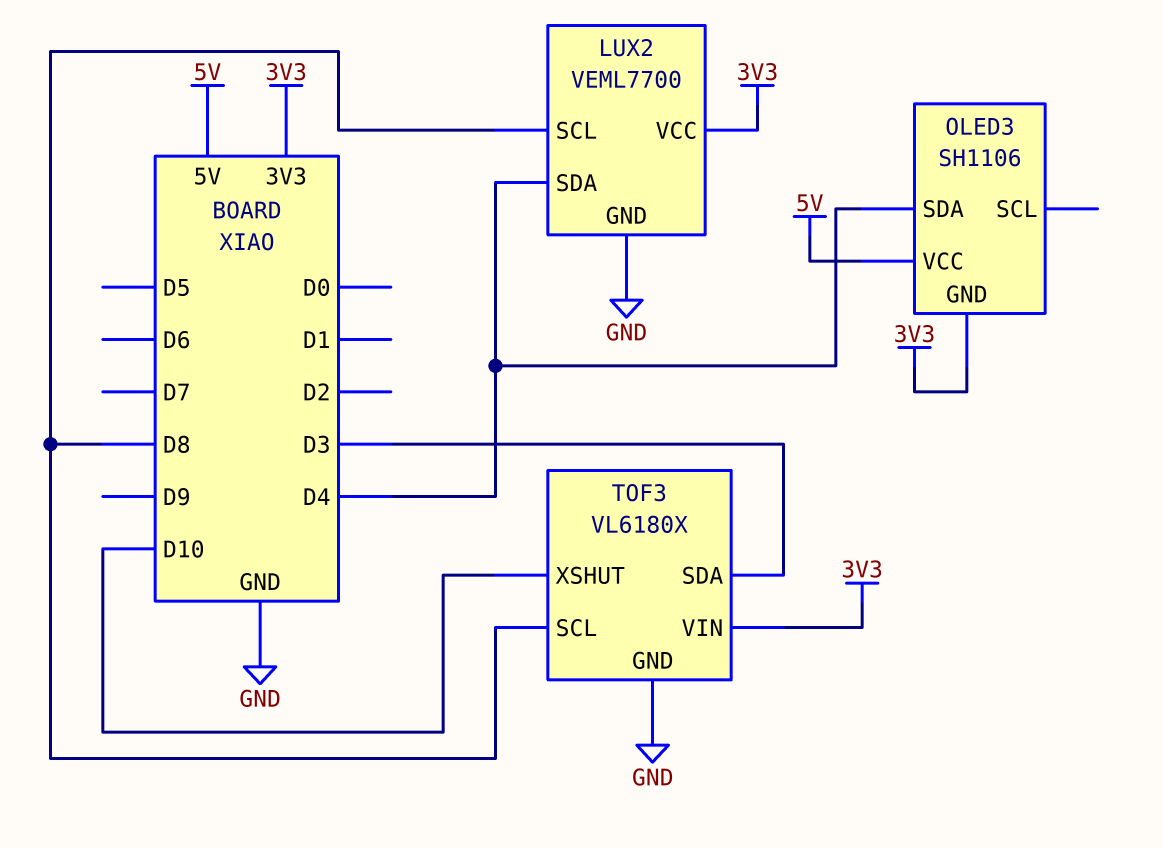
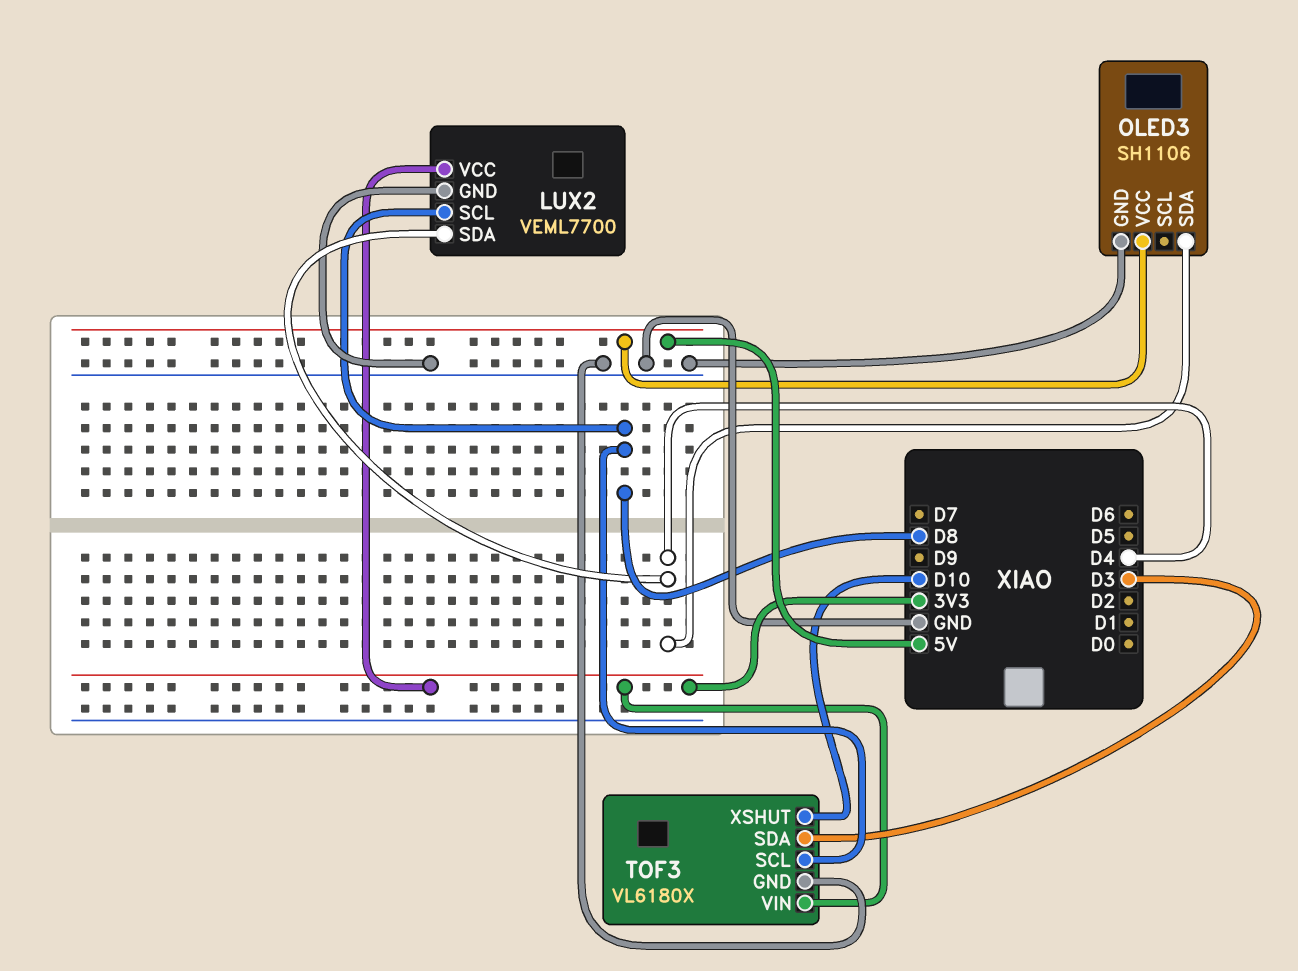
OLED3 pin GND: 3V3 -> GND

